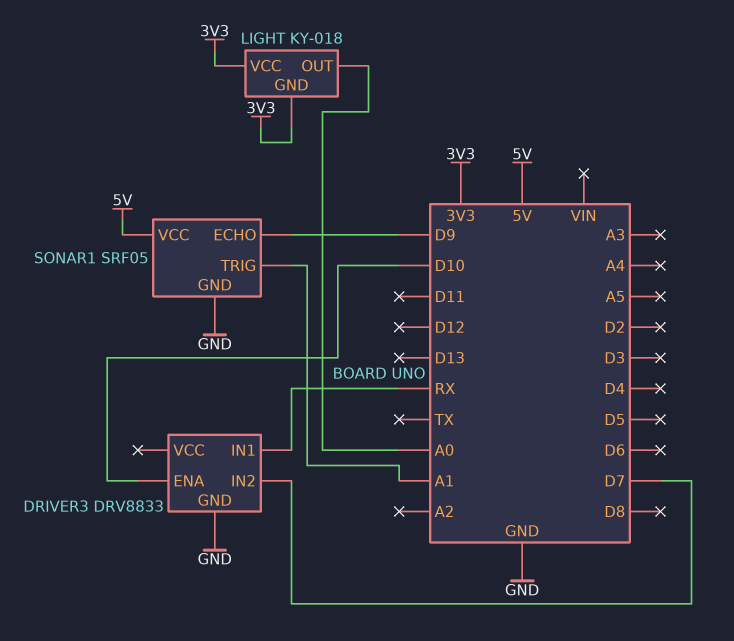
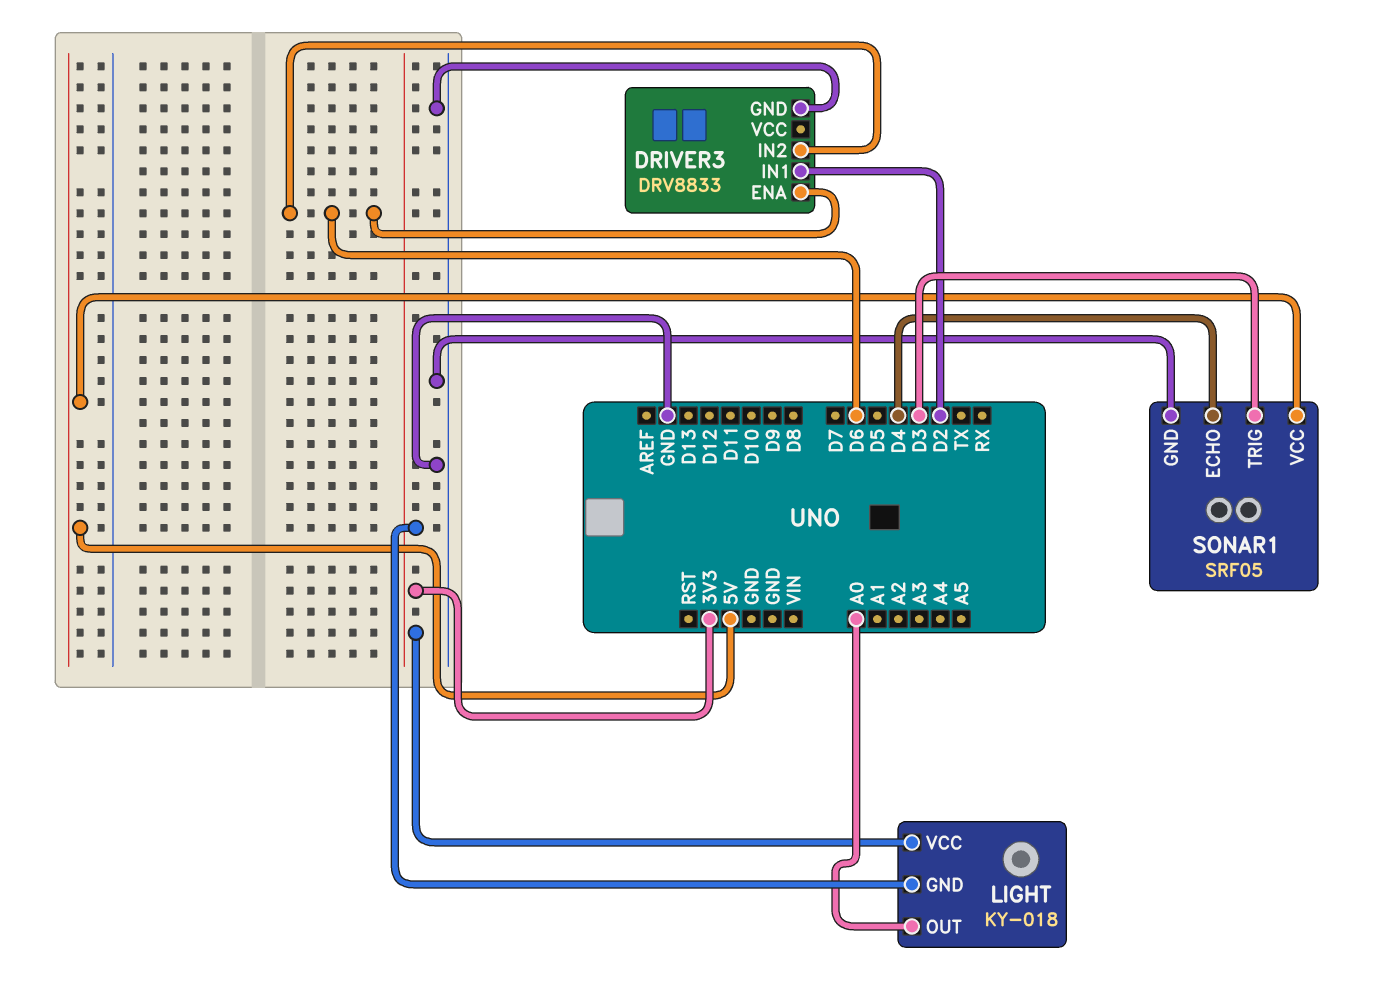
DRIVER3 pin ENA: D10 -> D6
DRIVER3 pin IN1: RX -> D2
DRIVER3 pin IN2: D7 -> D6
SONAR1 pin ECHO: D9 -> D4
SONAR1 pin TRIG: A1 -> D3

